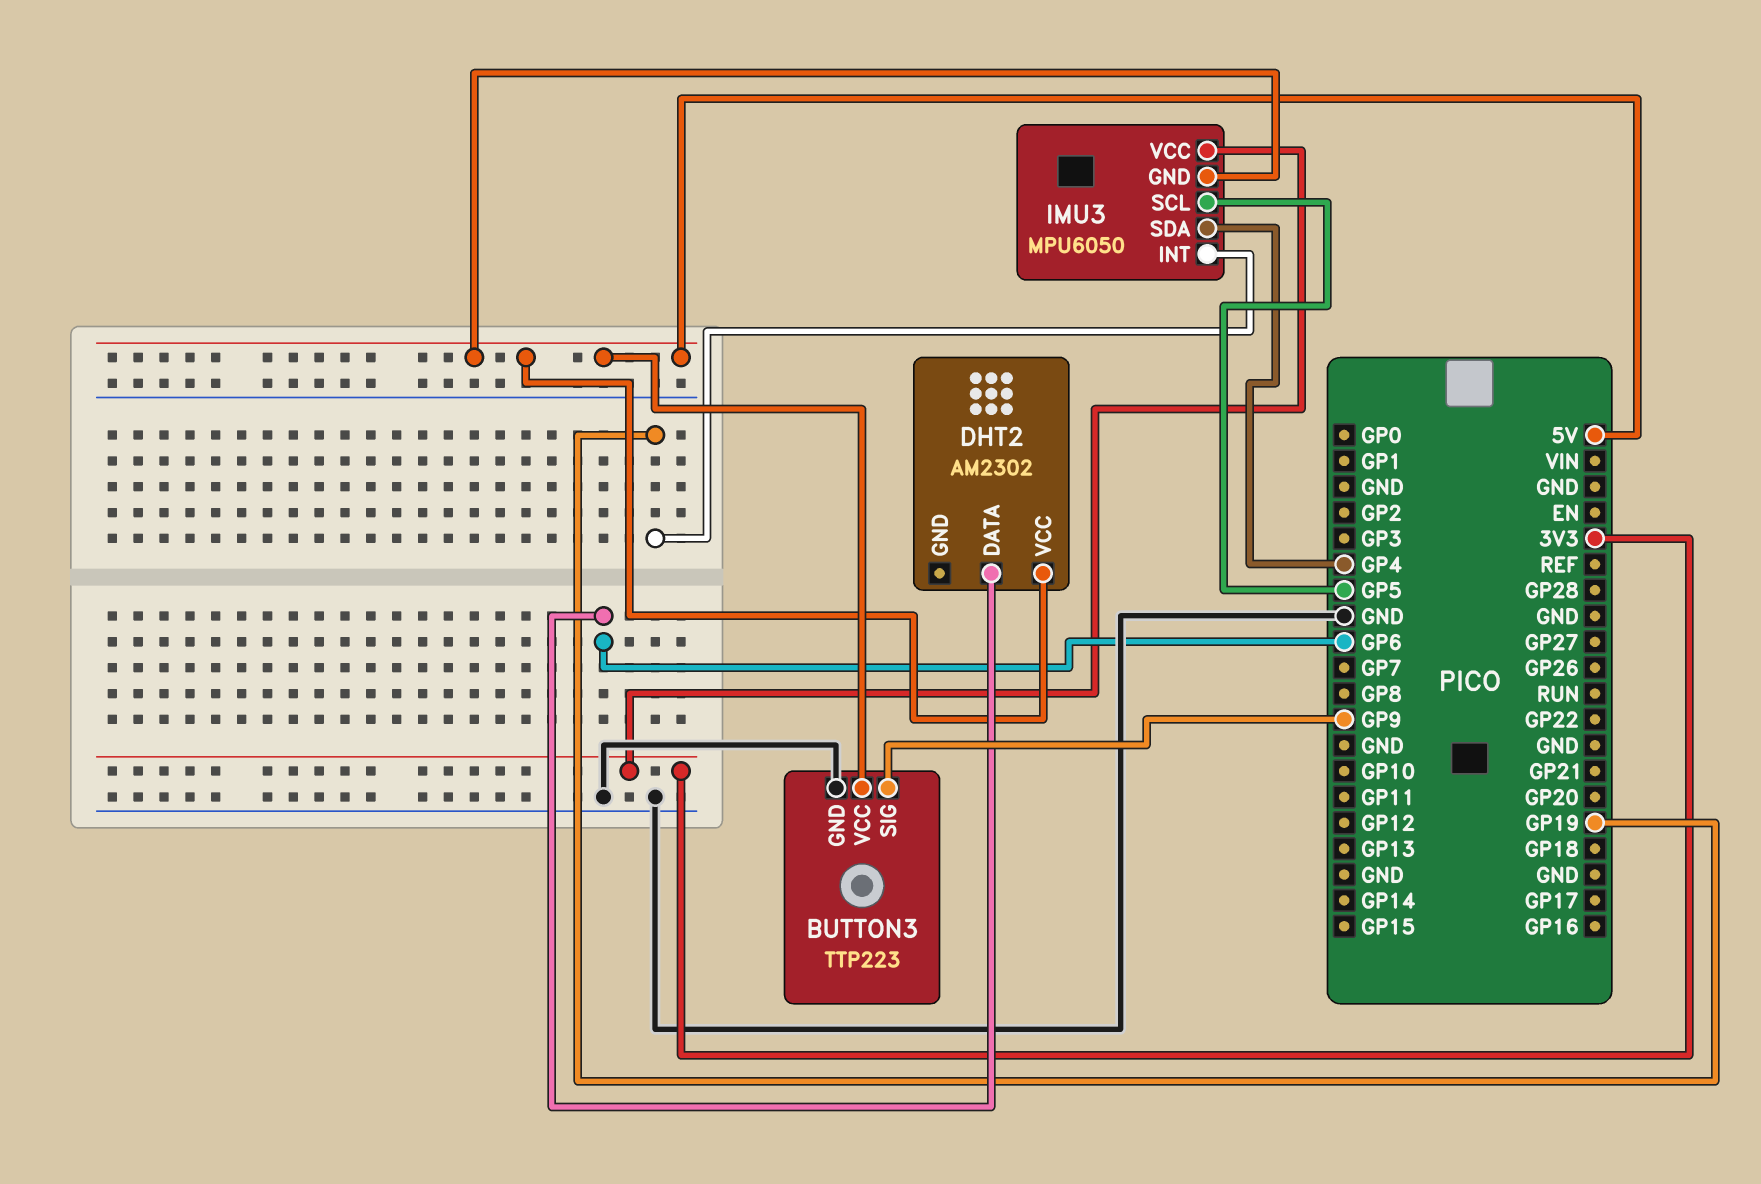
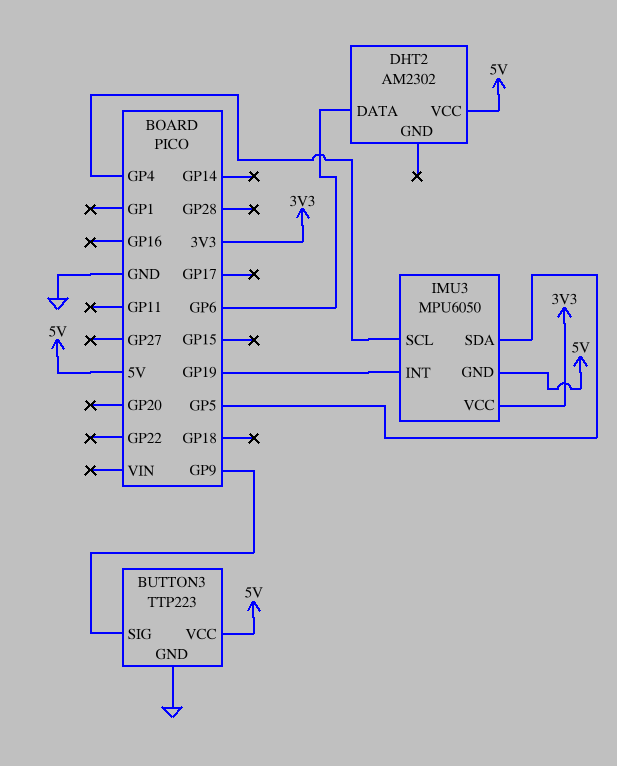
IMU3 pin SCL: GP5 -> GP4
IMU3 pin SDA: GP4 -> GP5

